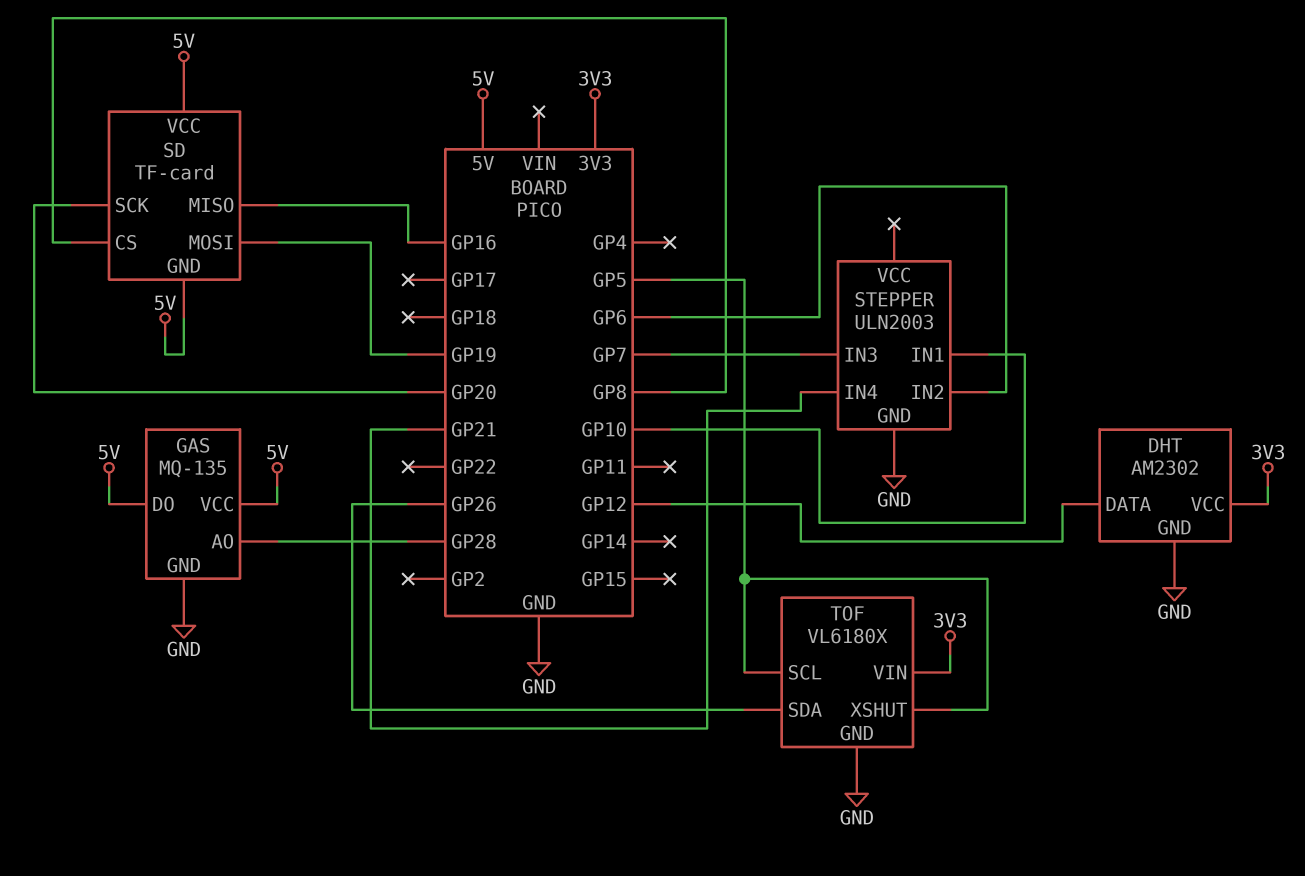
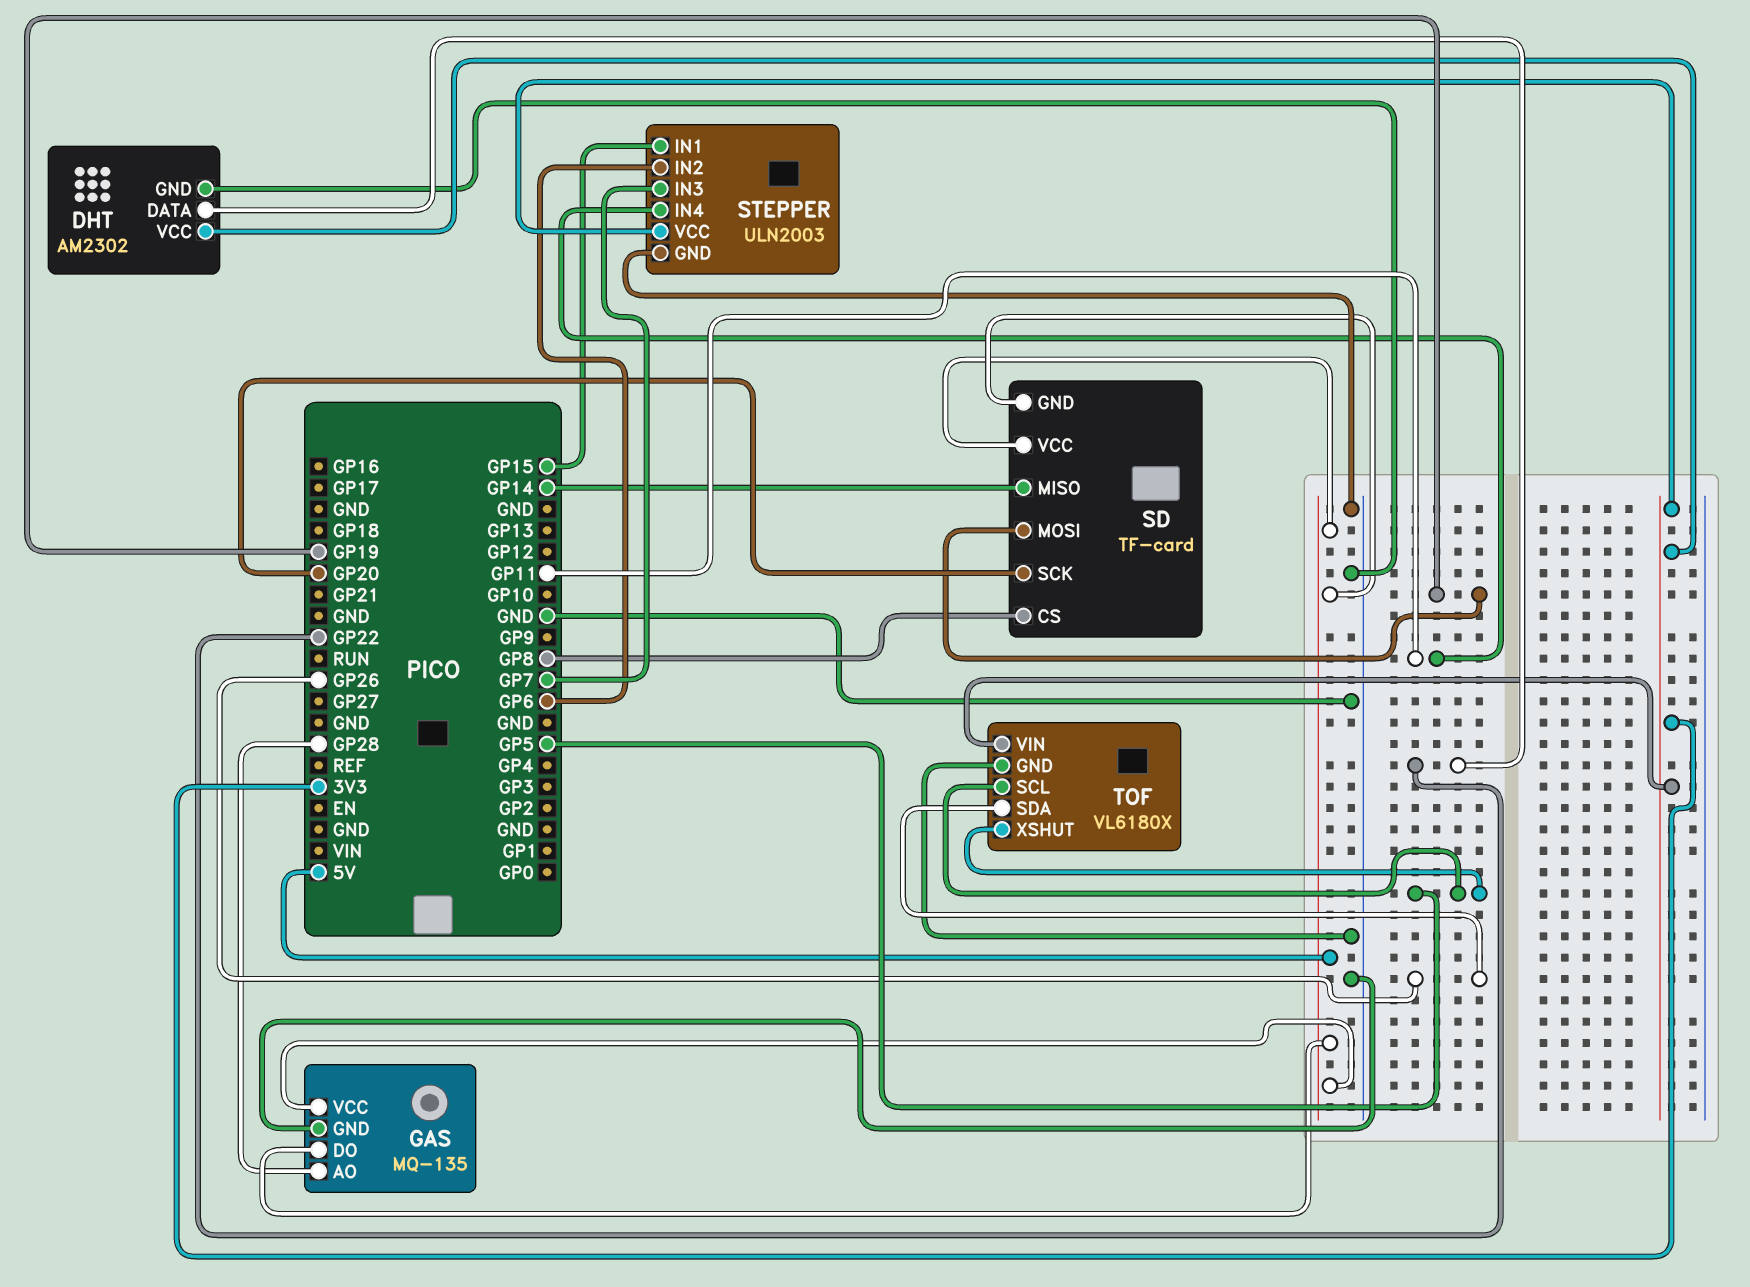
DHT pin DATA: GP12 -> GP22
SD pin MISO: GP16 -> GP14
STEPPER pin IN1: GP10 -> GP15
STEPPER pin IN4: GP21 -> GP11
STEPPER pin VCC: none -> 3V3

